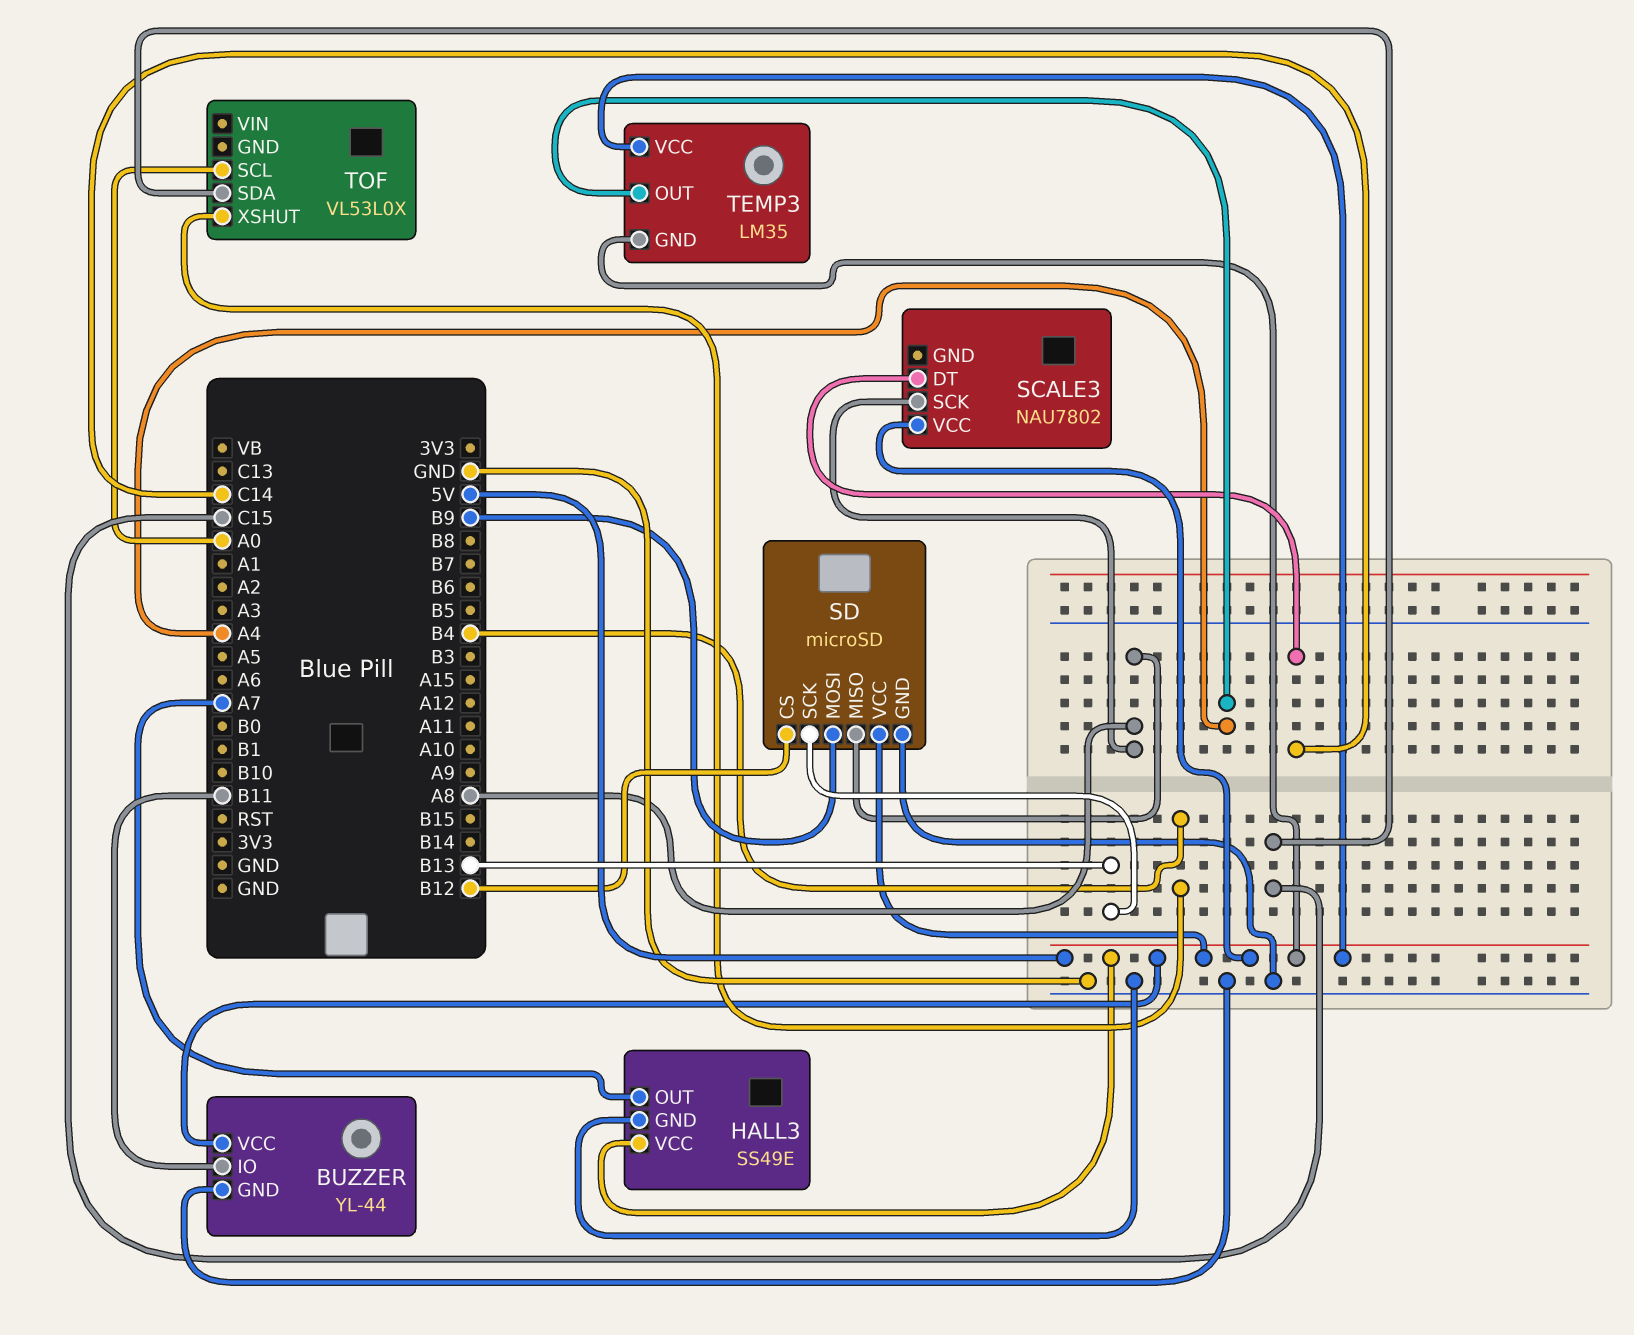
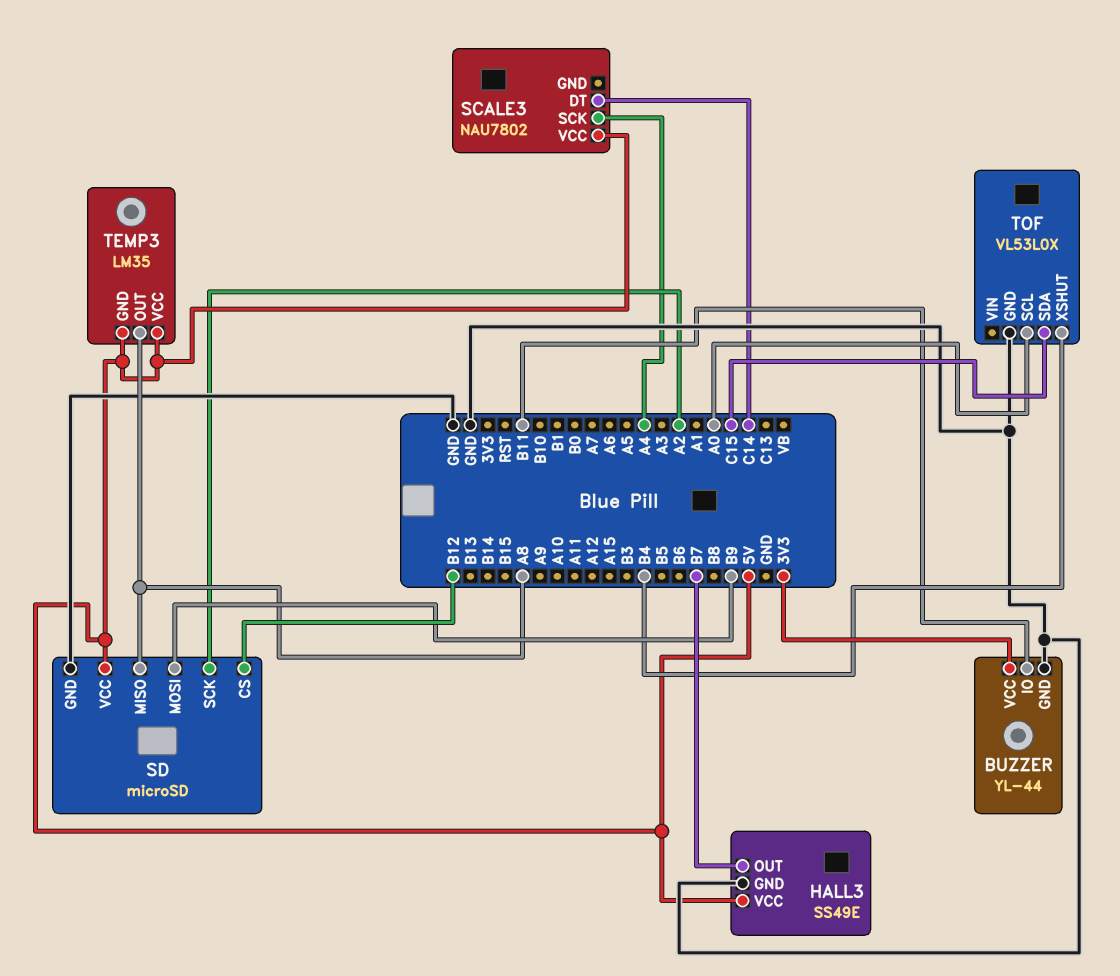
BUZZER pin VCC: 5V -> 3V3
HALL3 pin OUT: A7 -> B7
SCALE3 pin SCK: A8 -> A4
SD pin SCK: B13 -> A2
TEMP3 pin OUT: A4 -> A8
TOF pin GND: none -> GND

